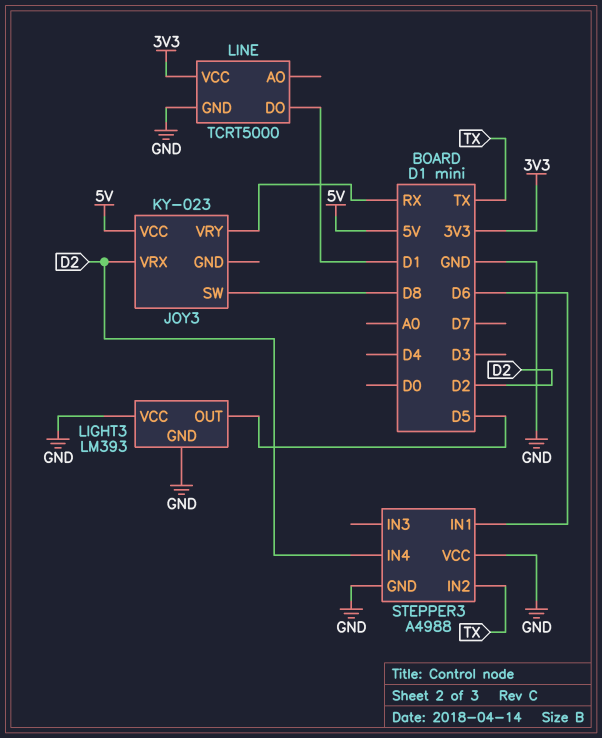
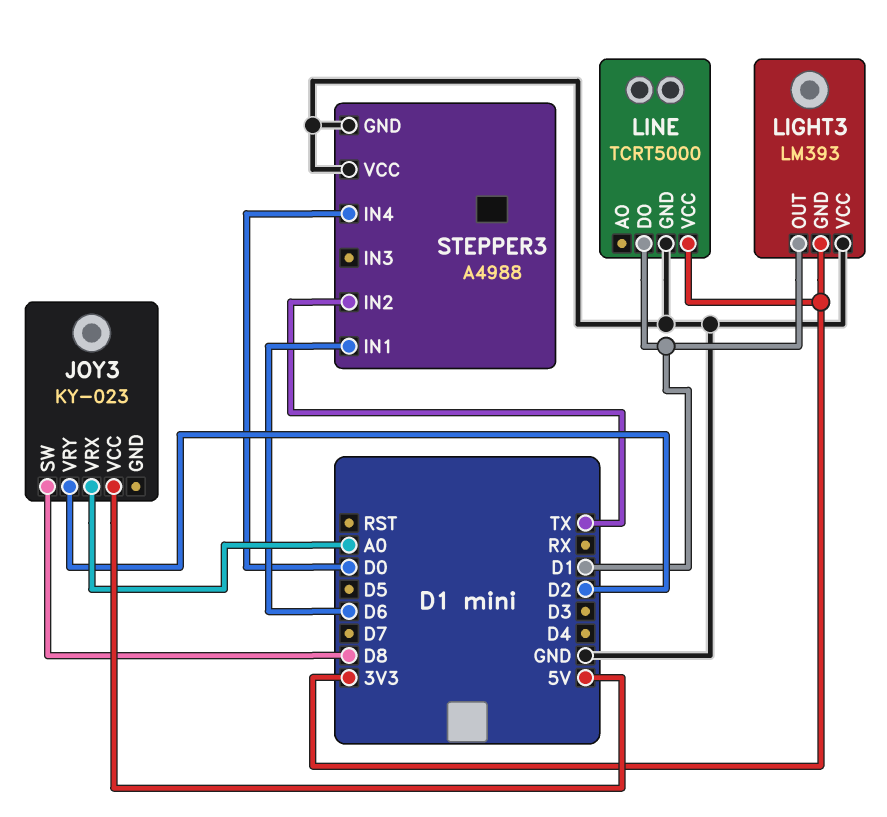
JOY3 pin VRX: D2 -> A0
JOY3 pin VRY: RX -> D2
LIGHT3 pin GND: GND -> 3V3
LIGHT3 pin OUT: D5 -> D1
STEPPER3 pin IN4: D2 -> D0

